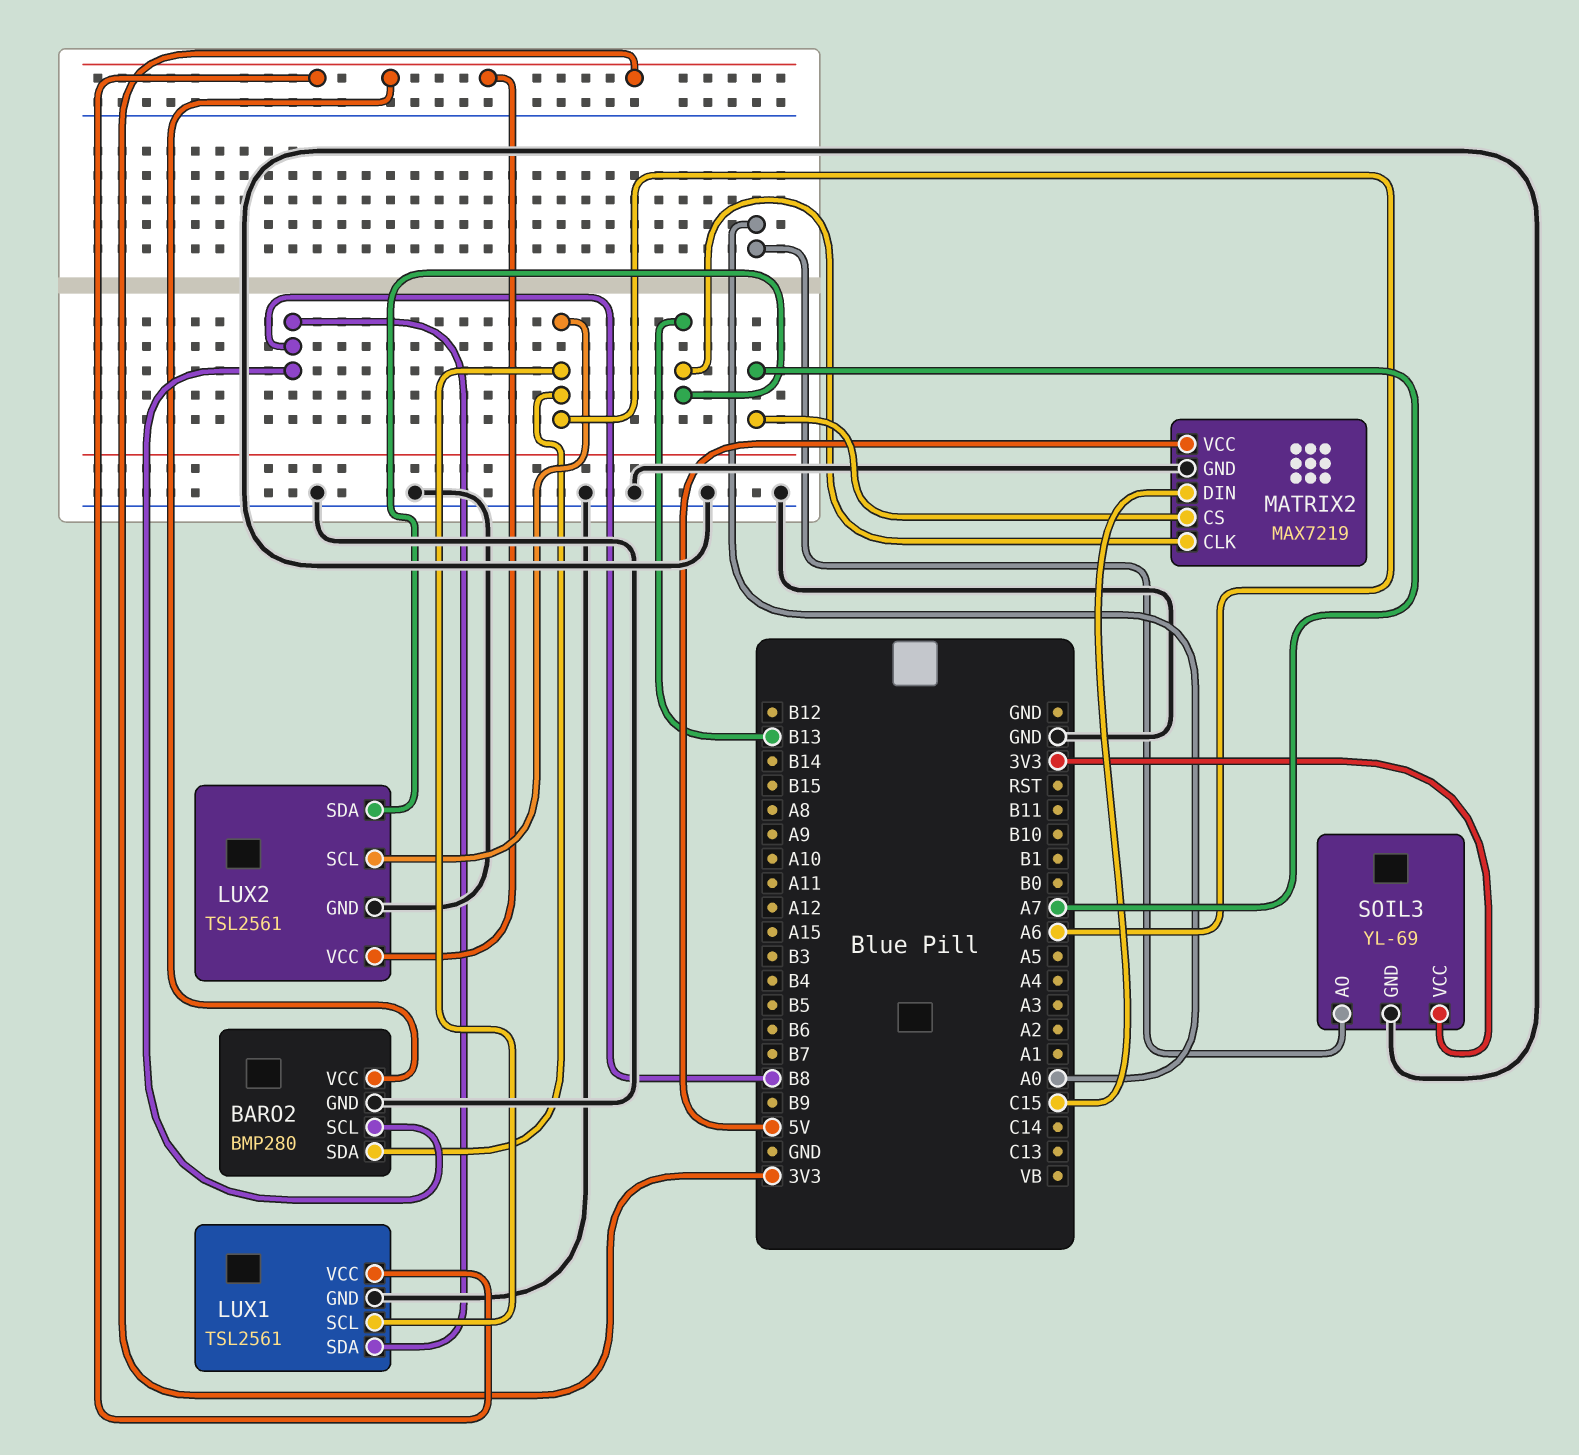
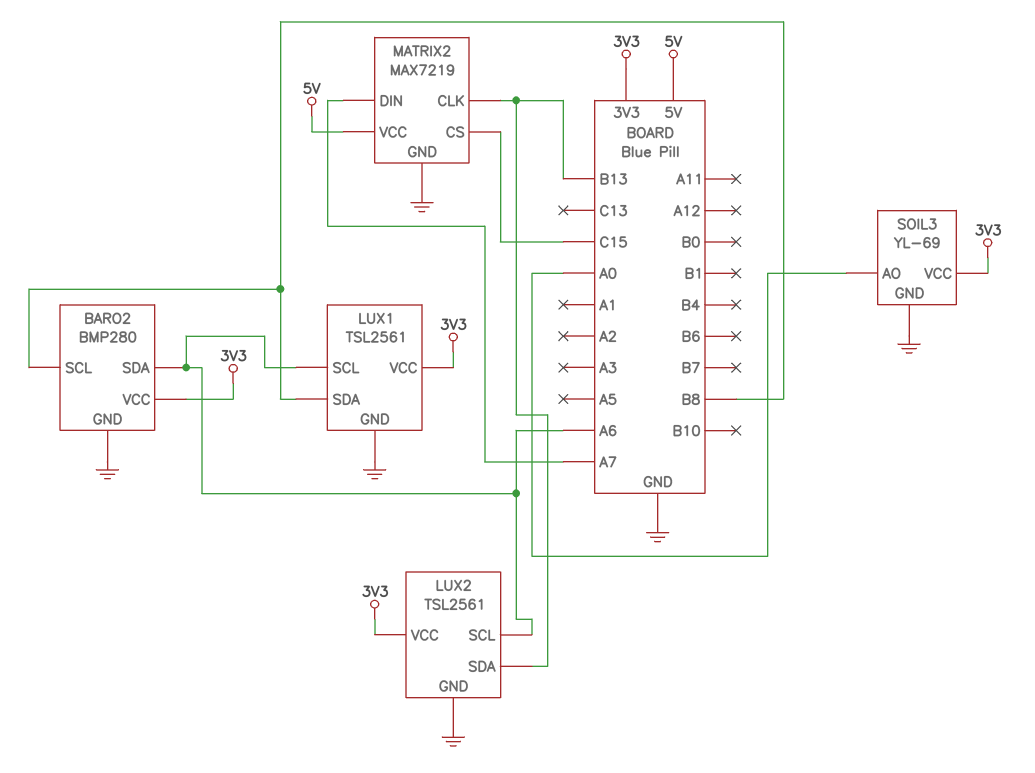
MATRIX2 pin CS: A7 -> C15
MATRIX2 pin DIN: C15 -> A7

